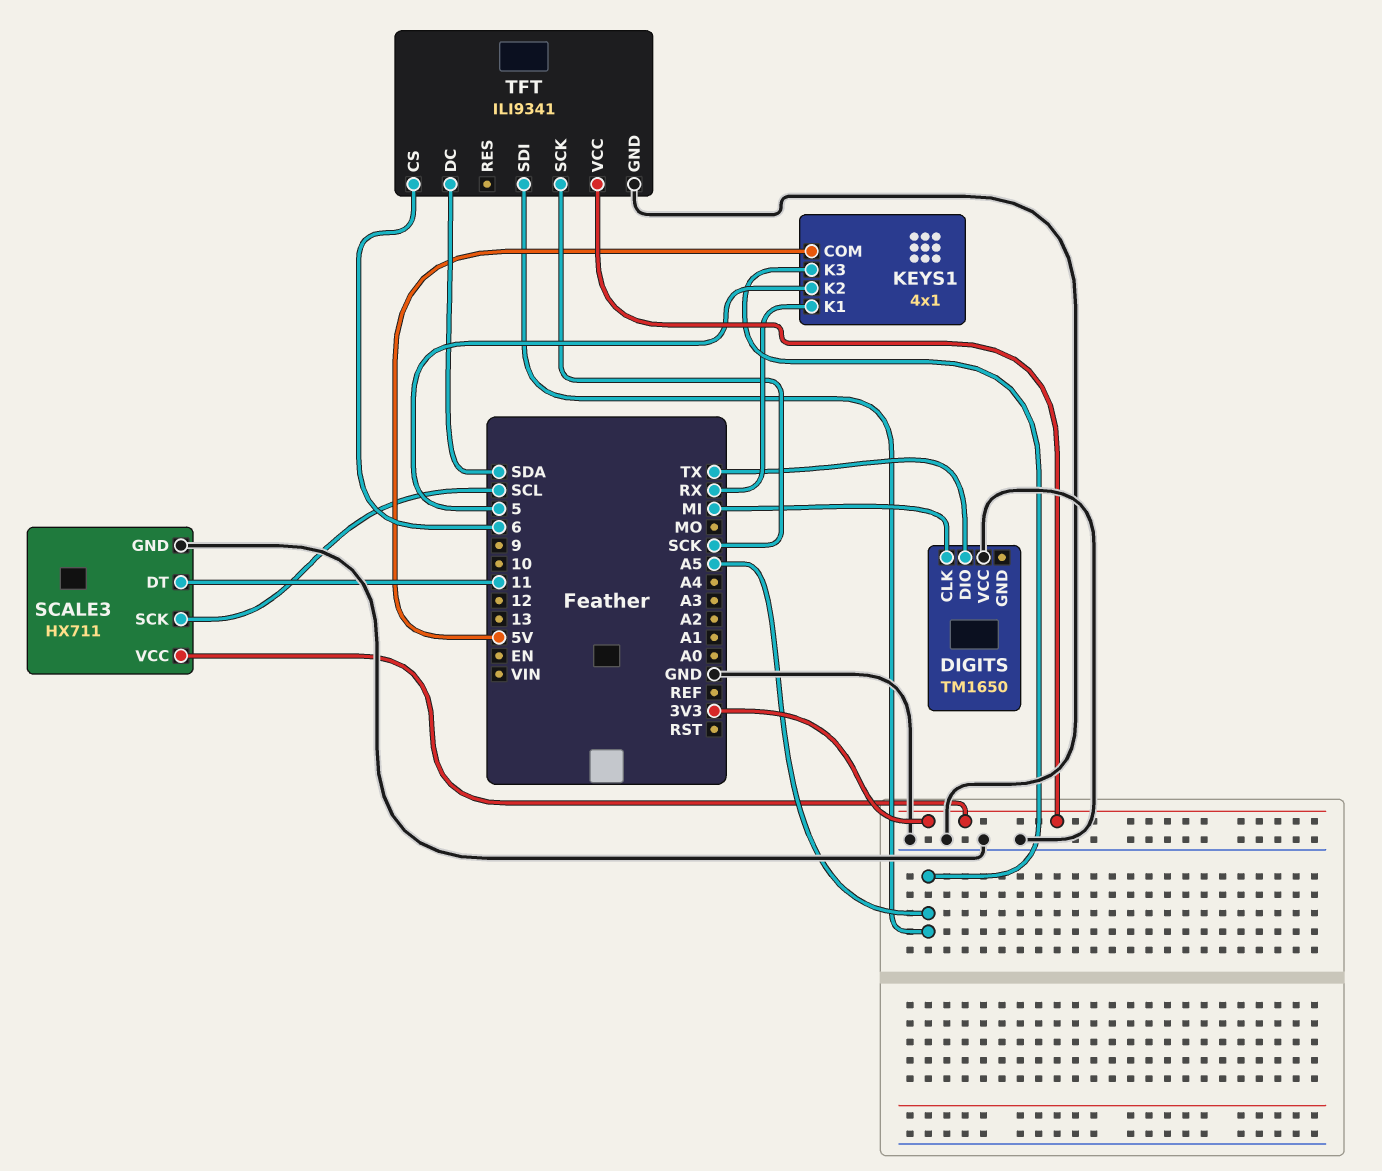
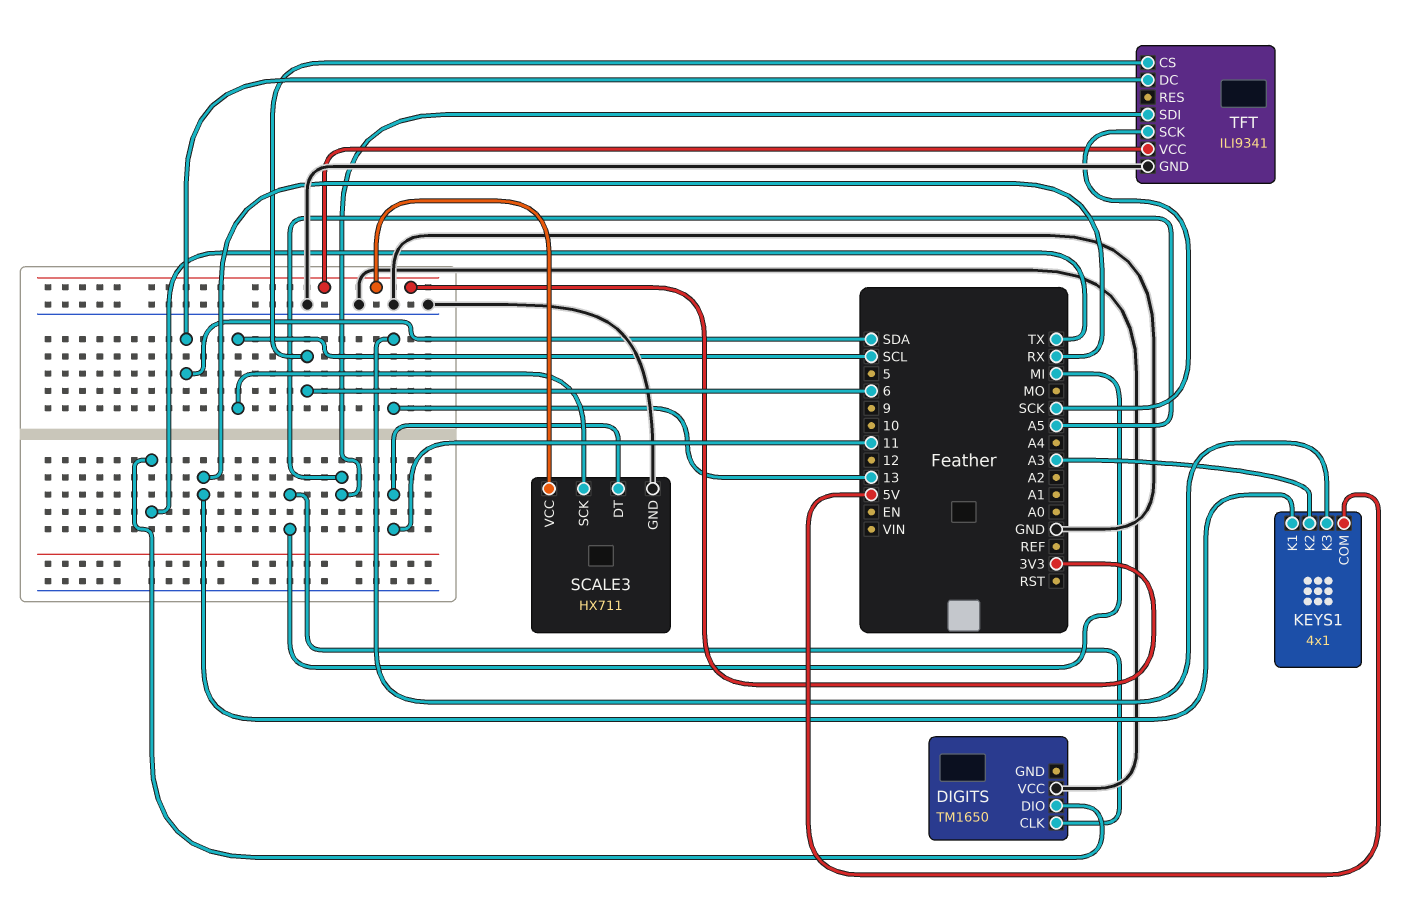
KEYS1 pin K2: 5 -> A3
KEYS1 pin K3: A5 -> 13

